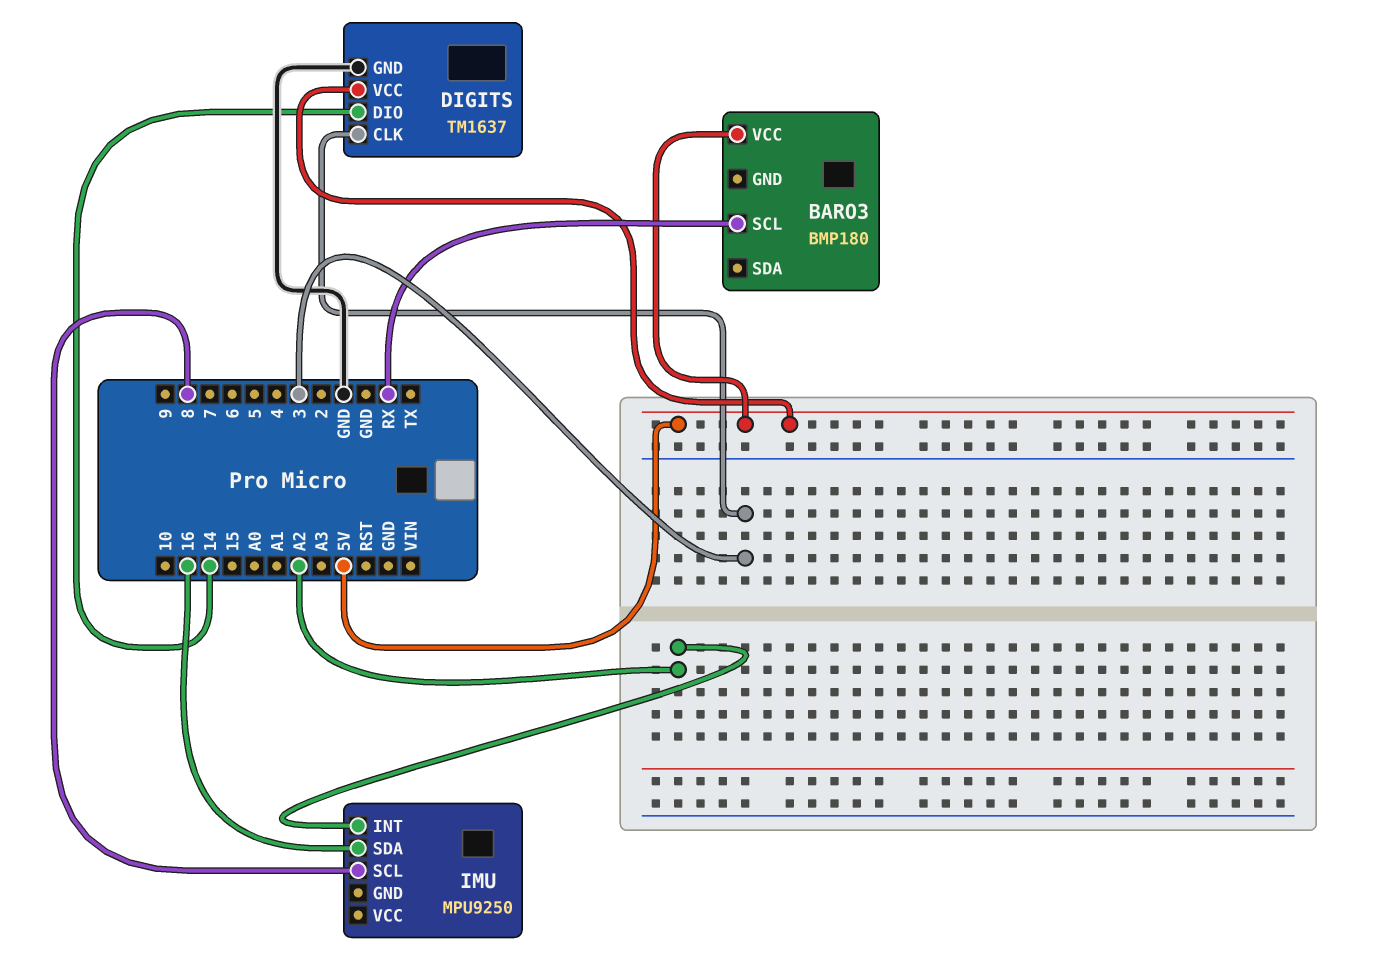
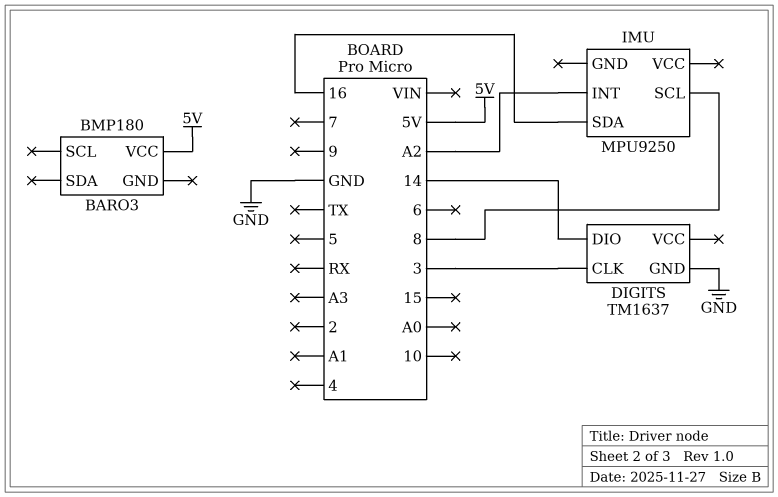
BARO3 pin SCL: RX -> none
DIGITS pin VCC: 5V -> none

